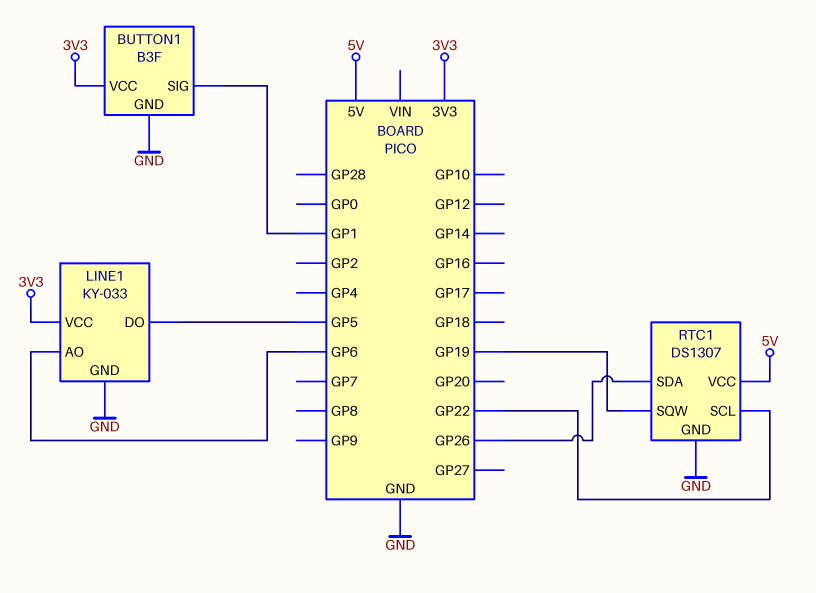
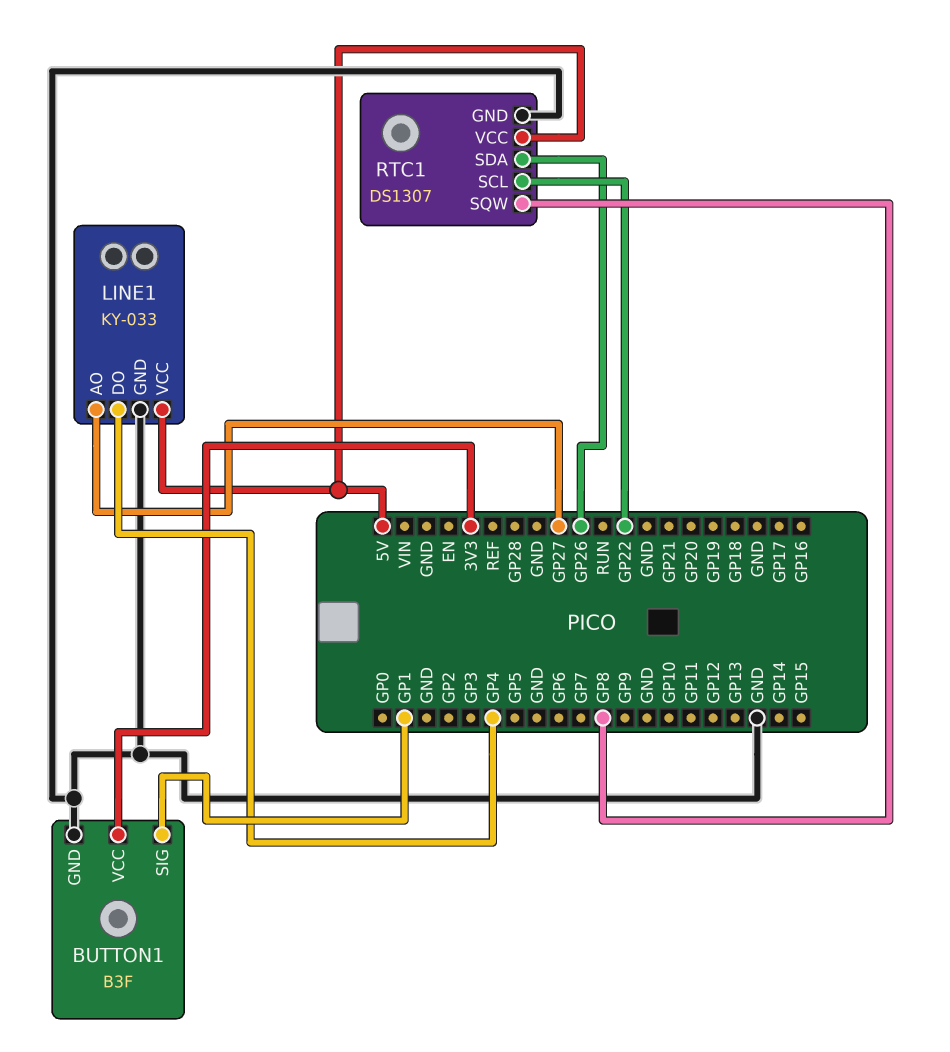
LINE1 pin AO: GP6 -> GP27
LINE1 pin DO: GP5 -> GP4
LINE1 pin VCC: 3V3 -> 5V
RTC1 pin SQW: GP19 -> GP8

